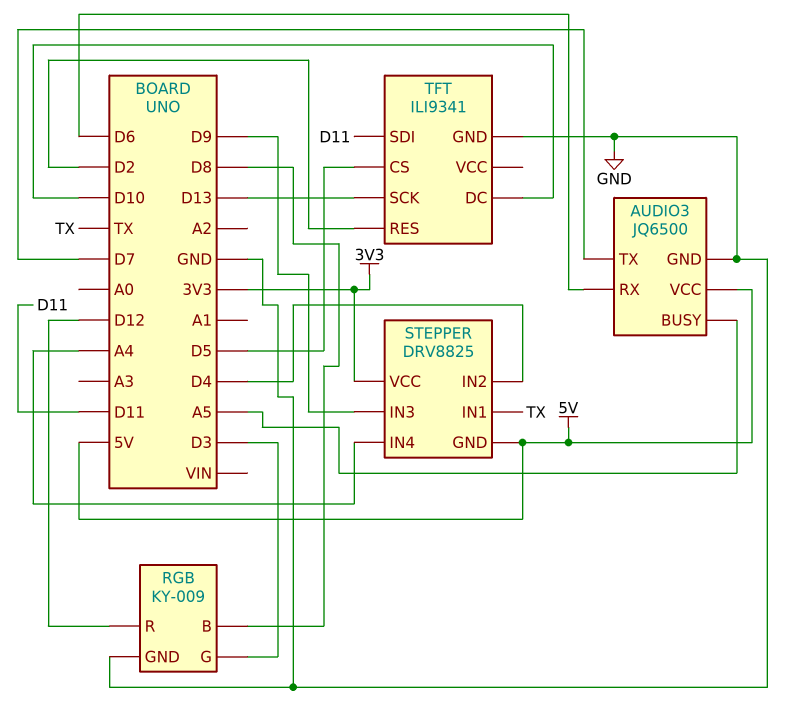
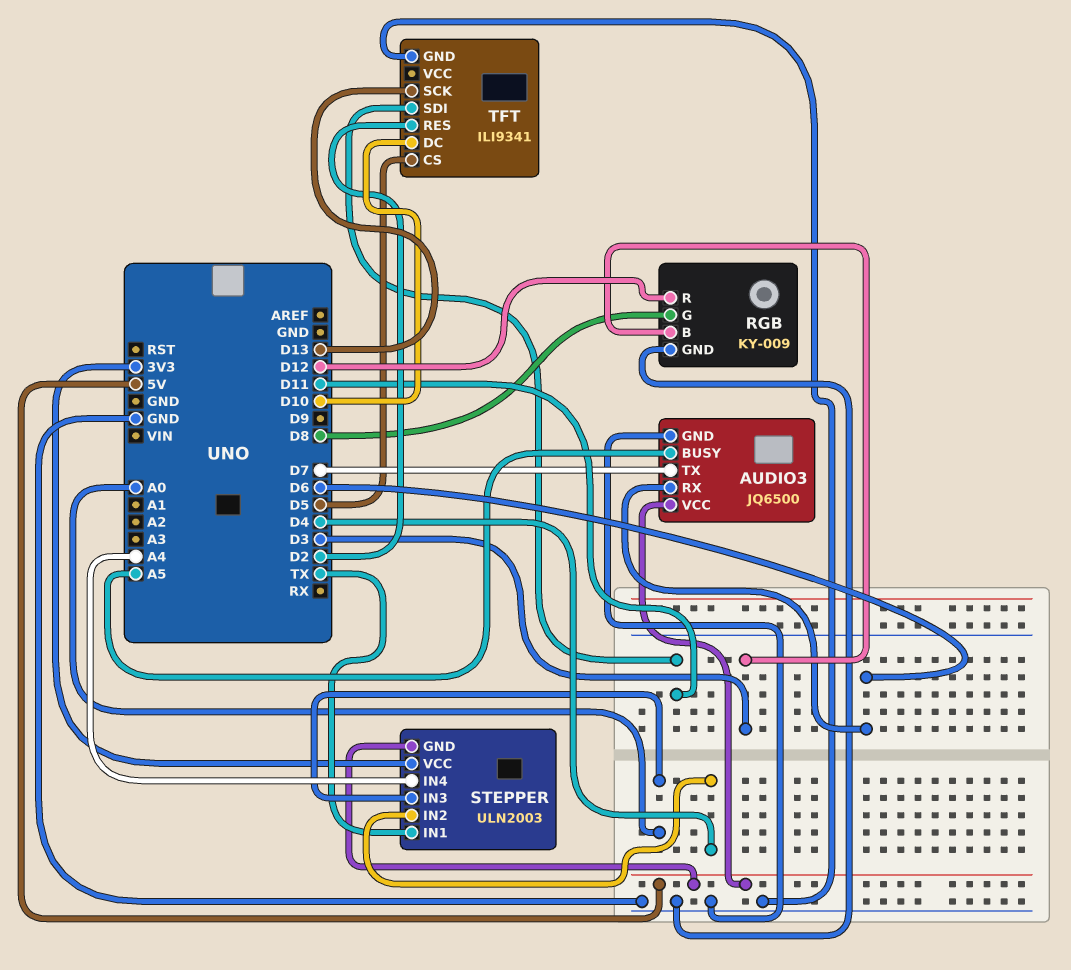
RGB pin B: D8 -> D3
RGB pin G: D3 -> D8
STEPPER: DRV8825 -> ULN2003
STEPPER pin IN3: D9 -> A0

